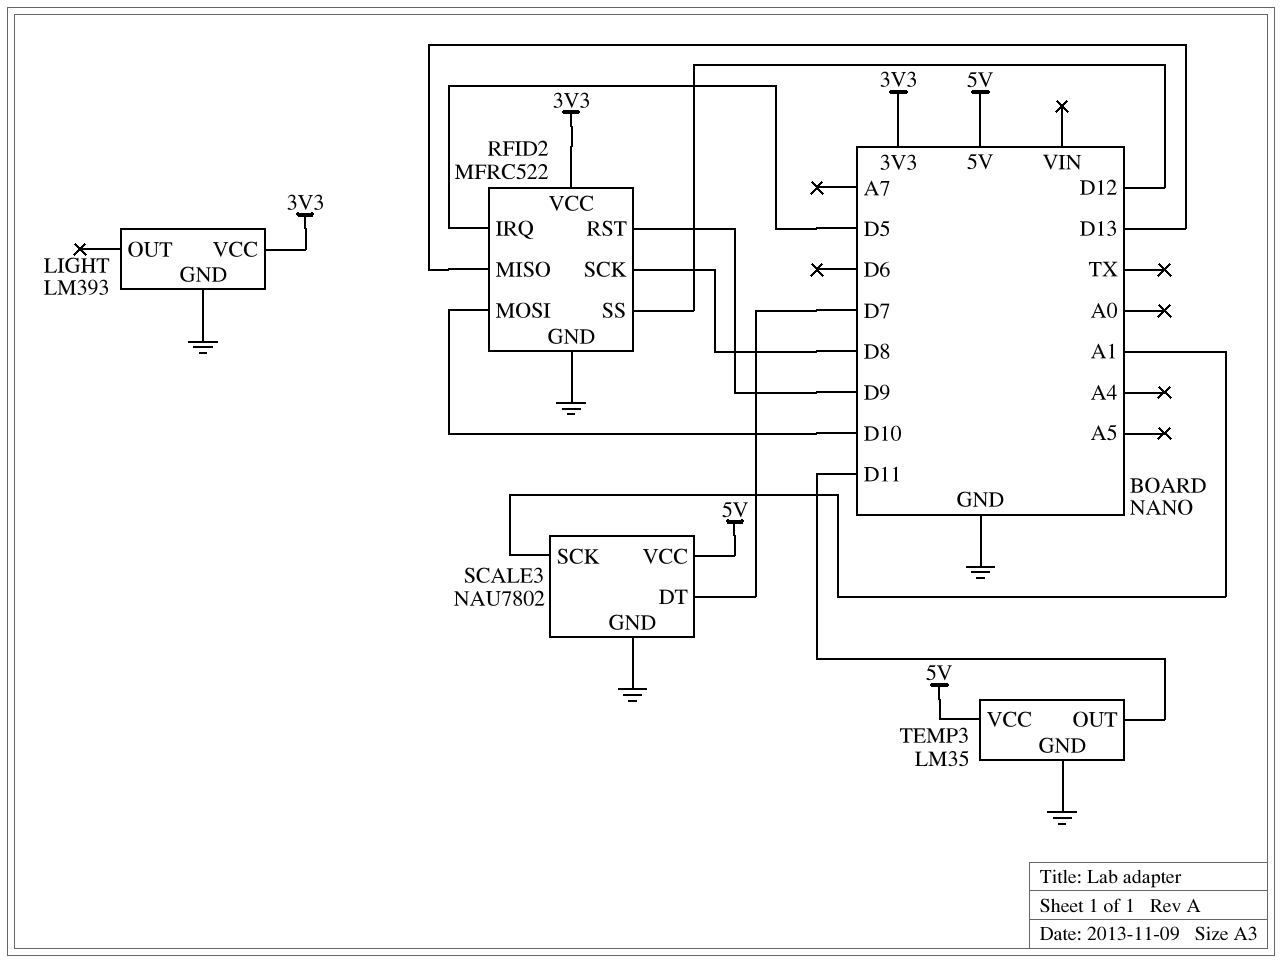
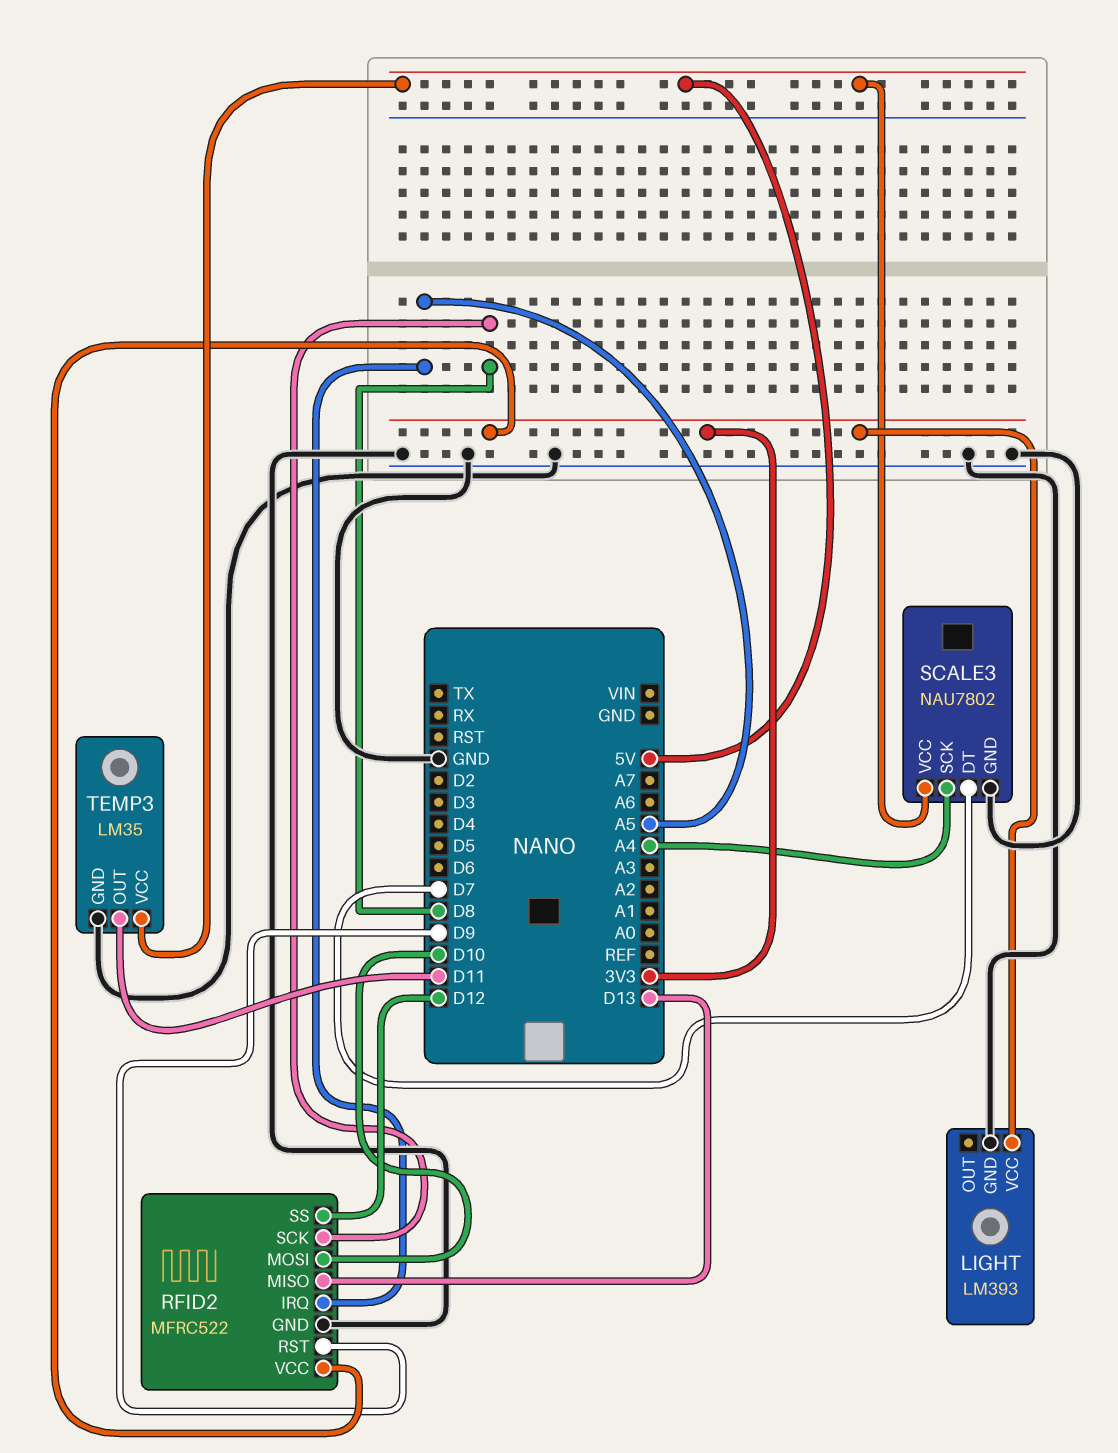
RFID2 pin IRQ: D5 -> A5
SCALE3 pin SCK: A1 -> A4

